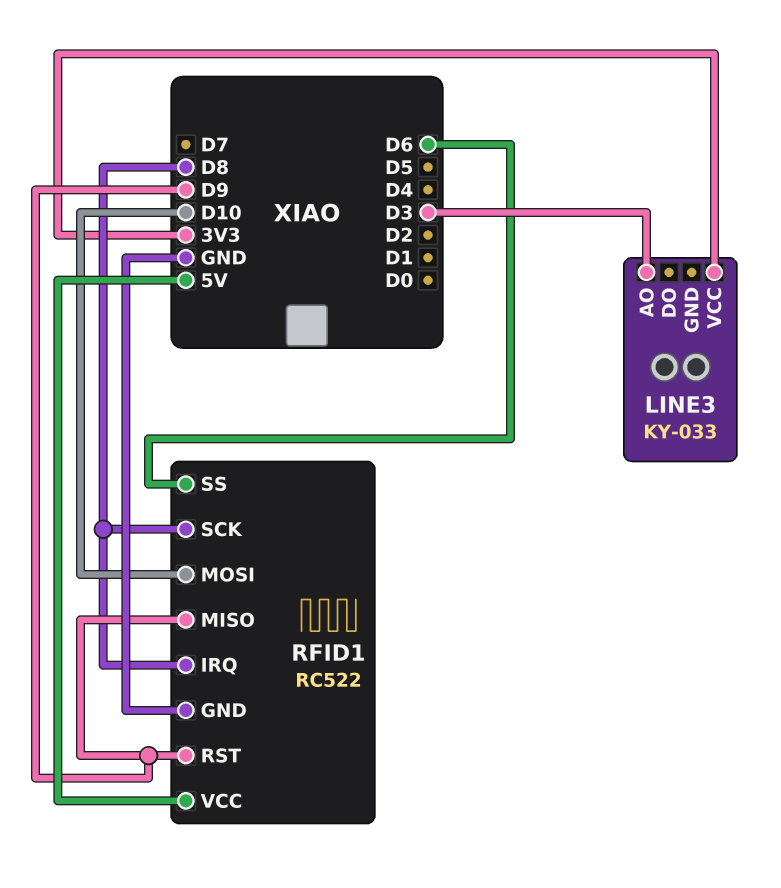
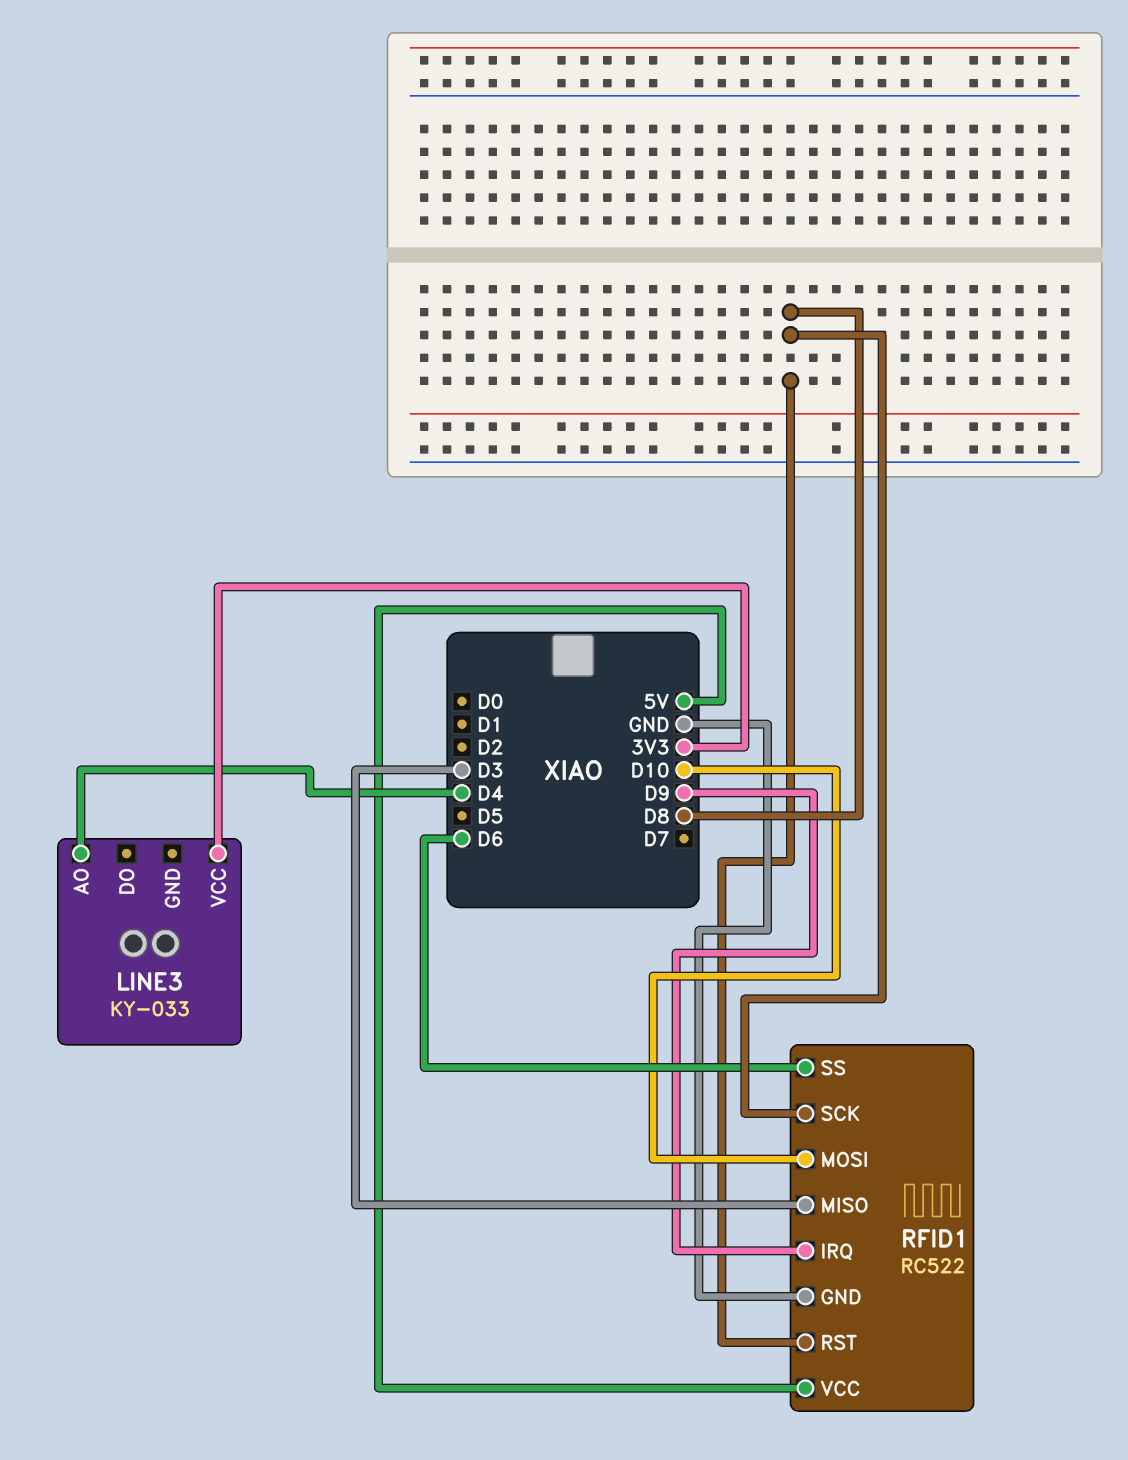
LINE3 pin AO: D3 -> D4
RFID1 pin IRQ: D8 -> D9
RFID1 pin MISO: D9 -> D3
RFID1 pin RST: D9 -> D8

